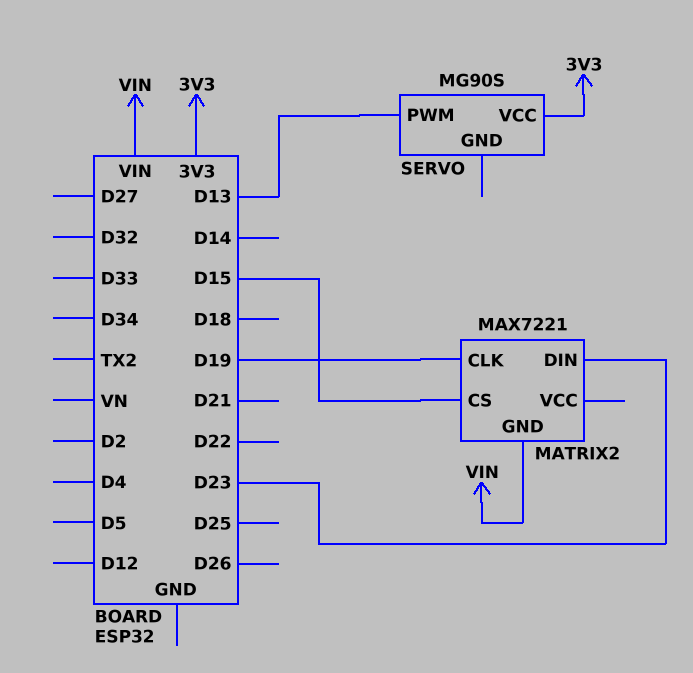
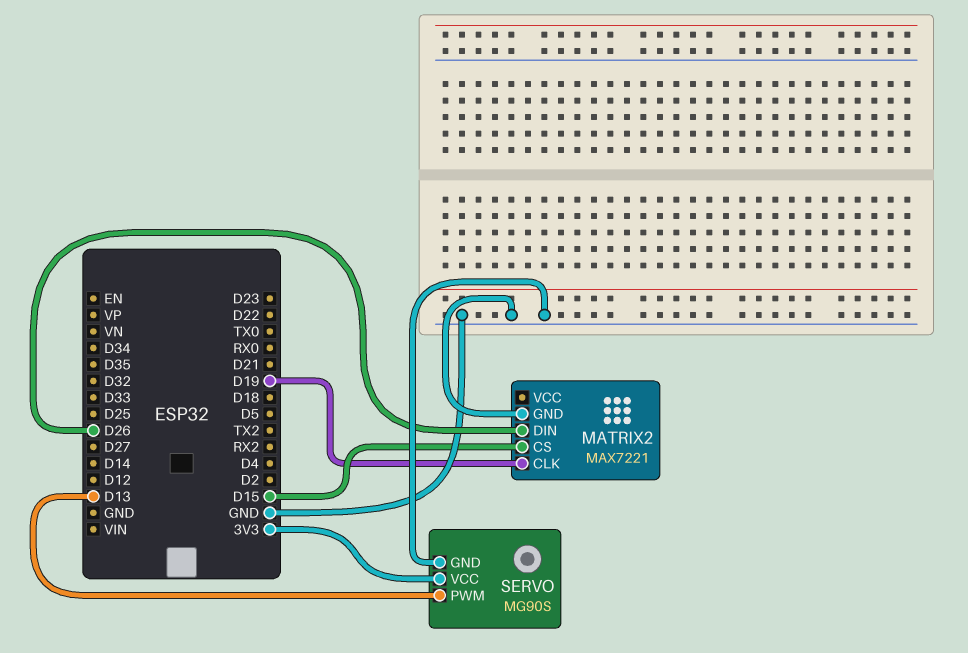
MATRIX2 pin DIN: D23 -> D26
MATRIX2 pin GND: VIN -> GND
SERVO pin GND: none -> GND

